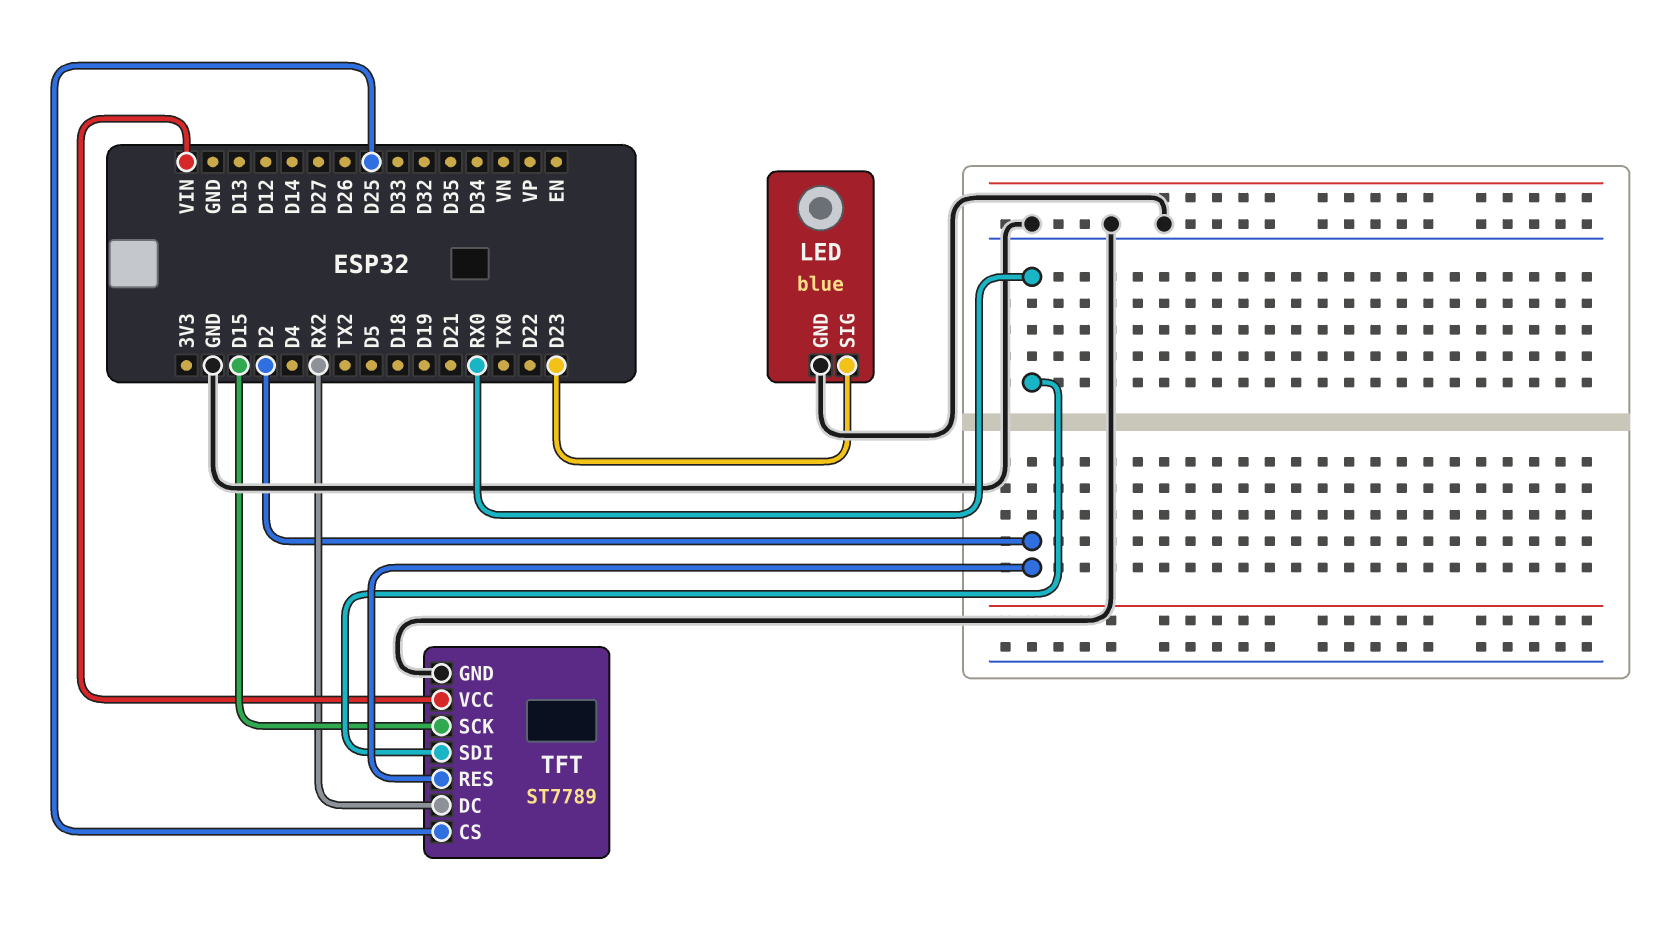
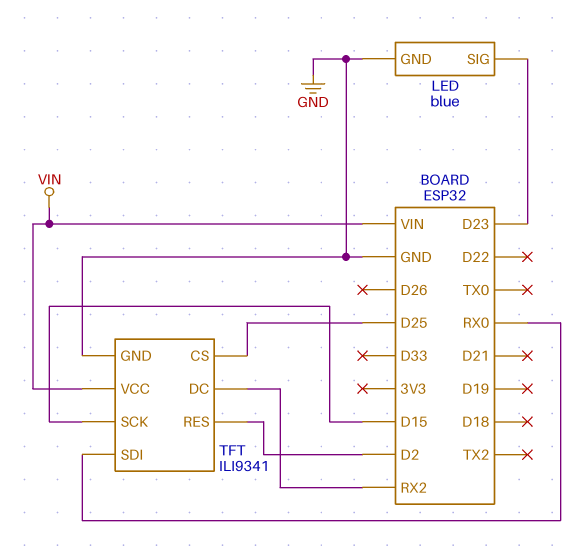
TFT: ST7789 -> ILI9341

